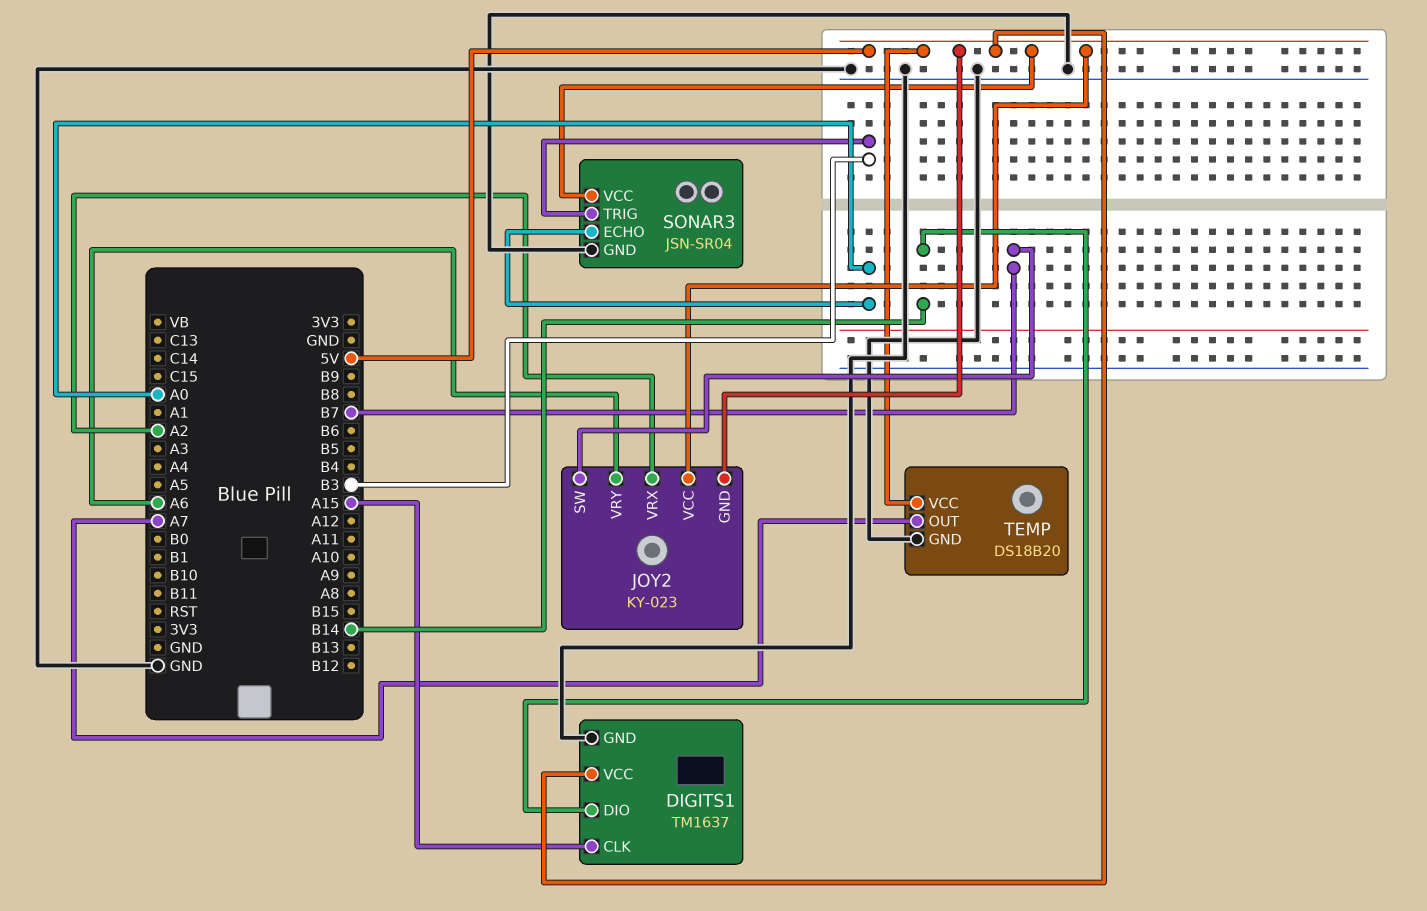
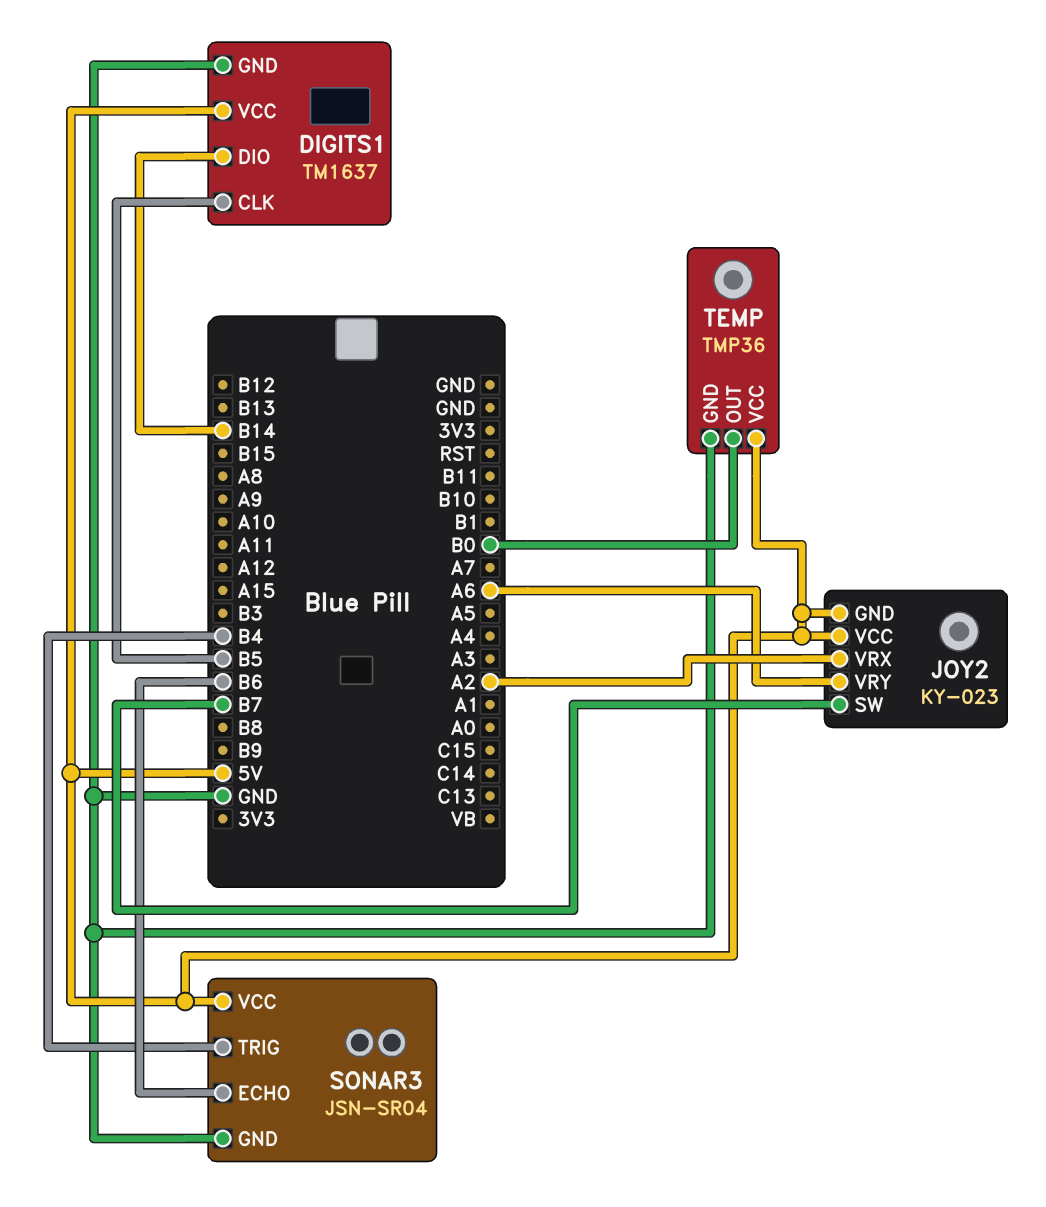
DIGITS1 pin CLK: A15 -> B5
SONAR3 pin ECHO: A0 -> B6
SONAR3 pin TRIG: B3 -> B4
TEMP: DS18B20 -> TMP36
TEMP pin OUT: A7 -> B0

